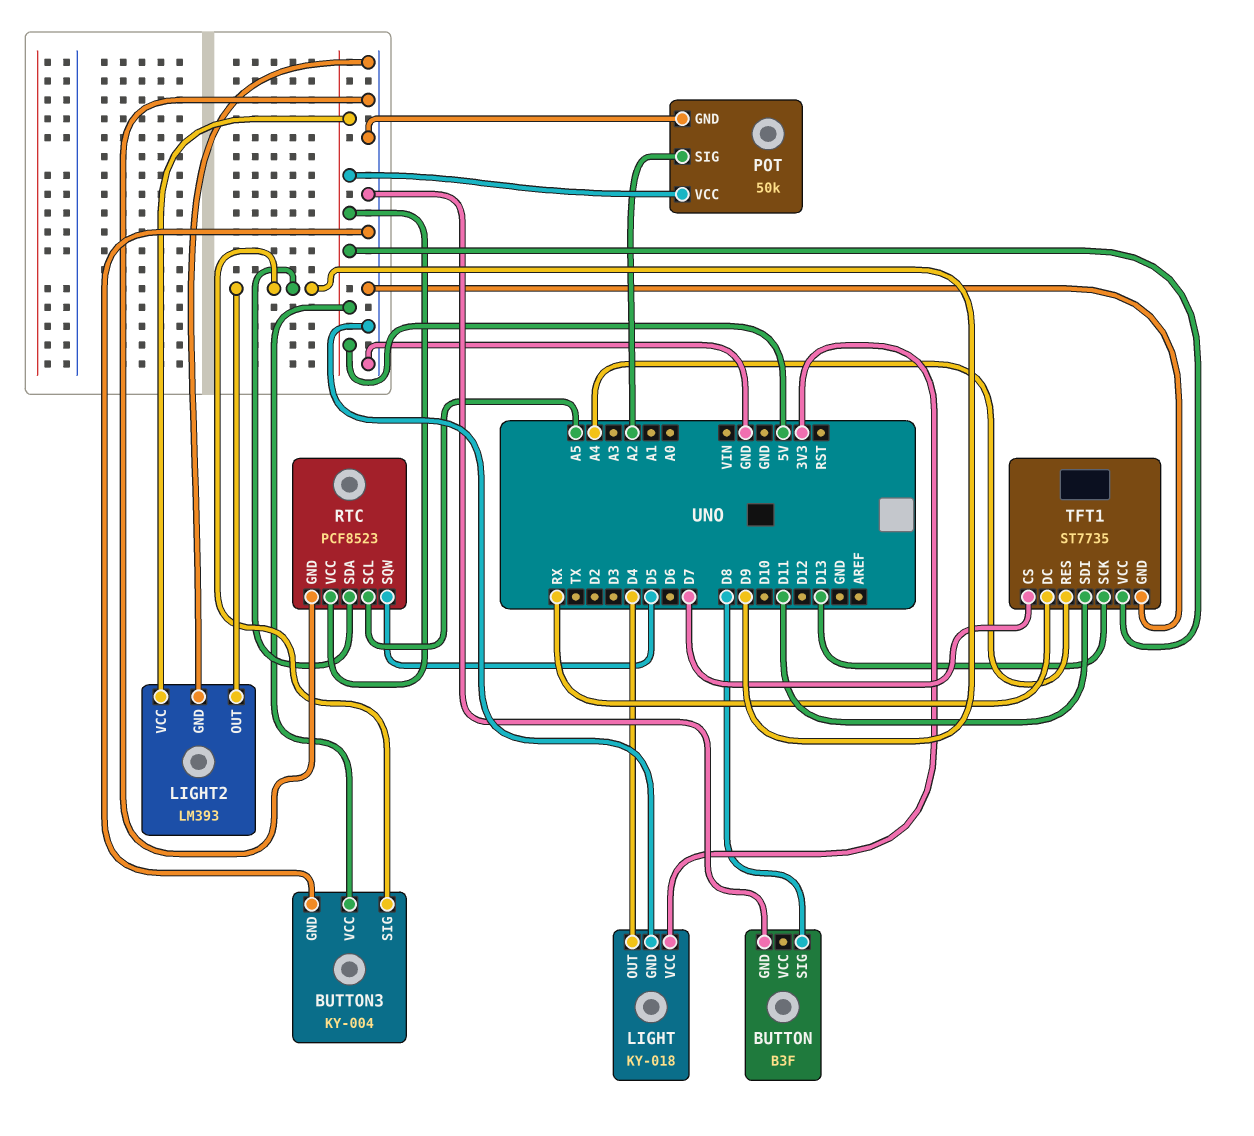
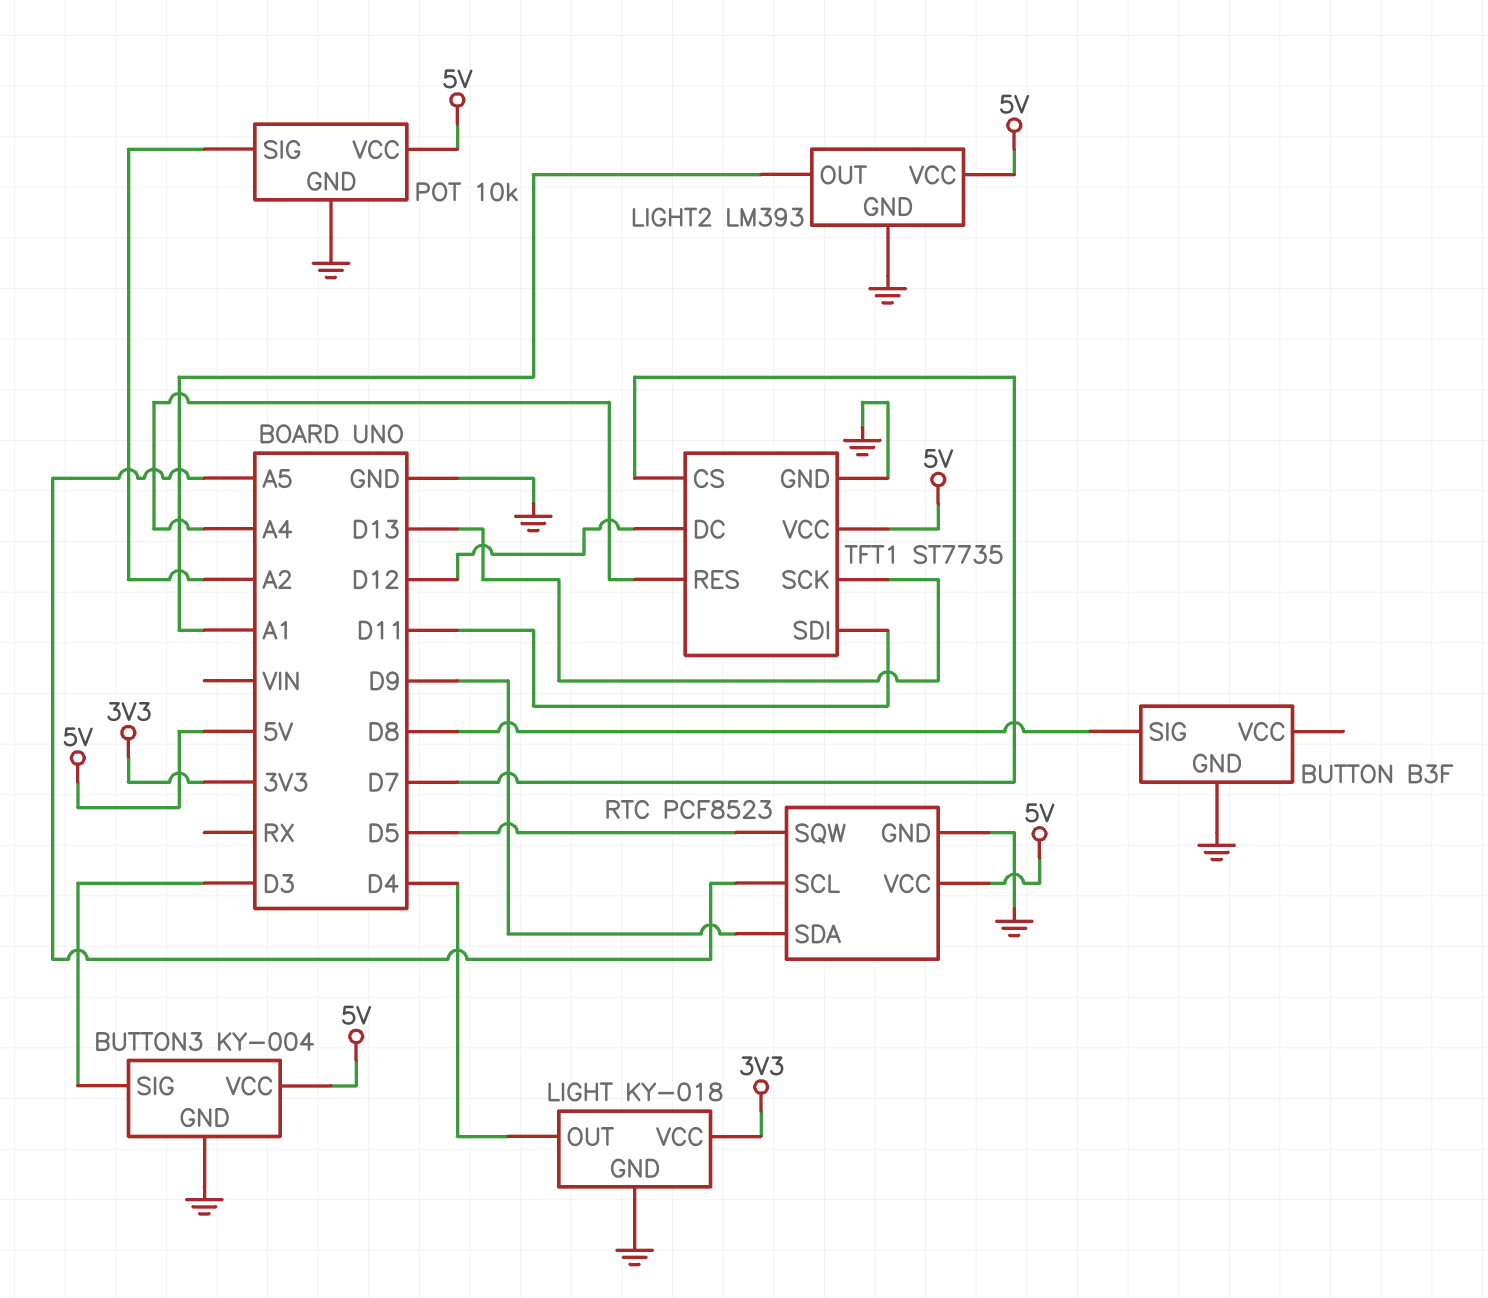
BUTTON3 pin SIG: D9 -> D3
LIGHT2 pin OUT: D9 -> A1
POT: 50k -> 10k
TFT1 pin DC: RX -> D12

